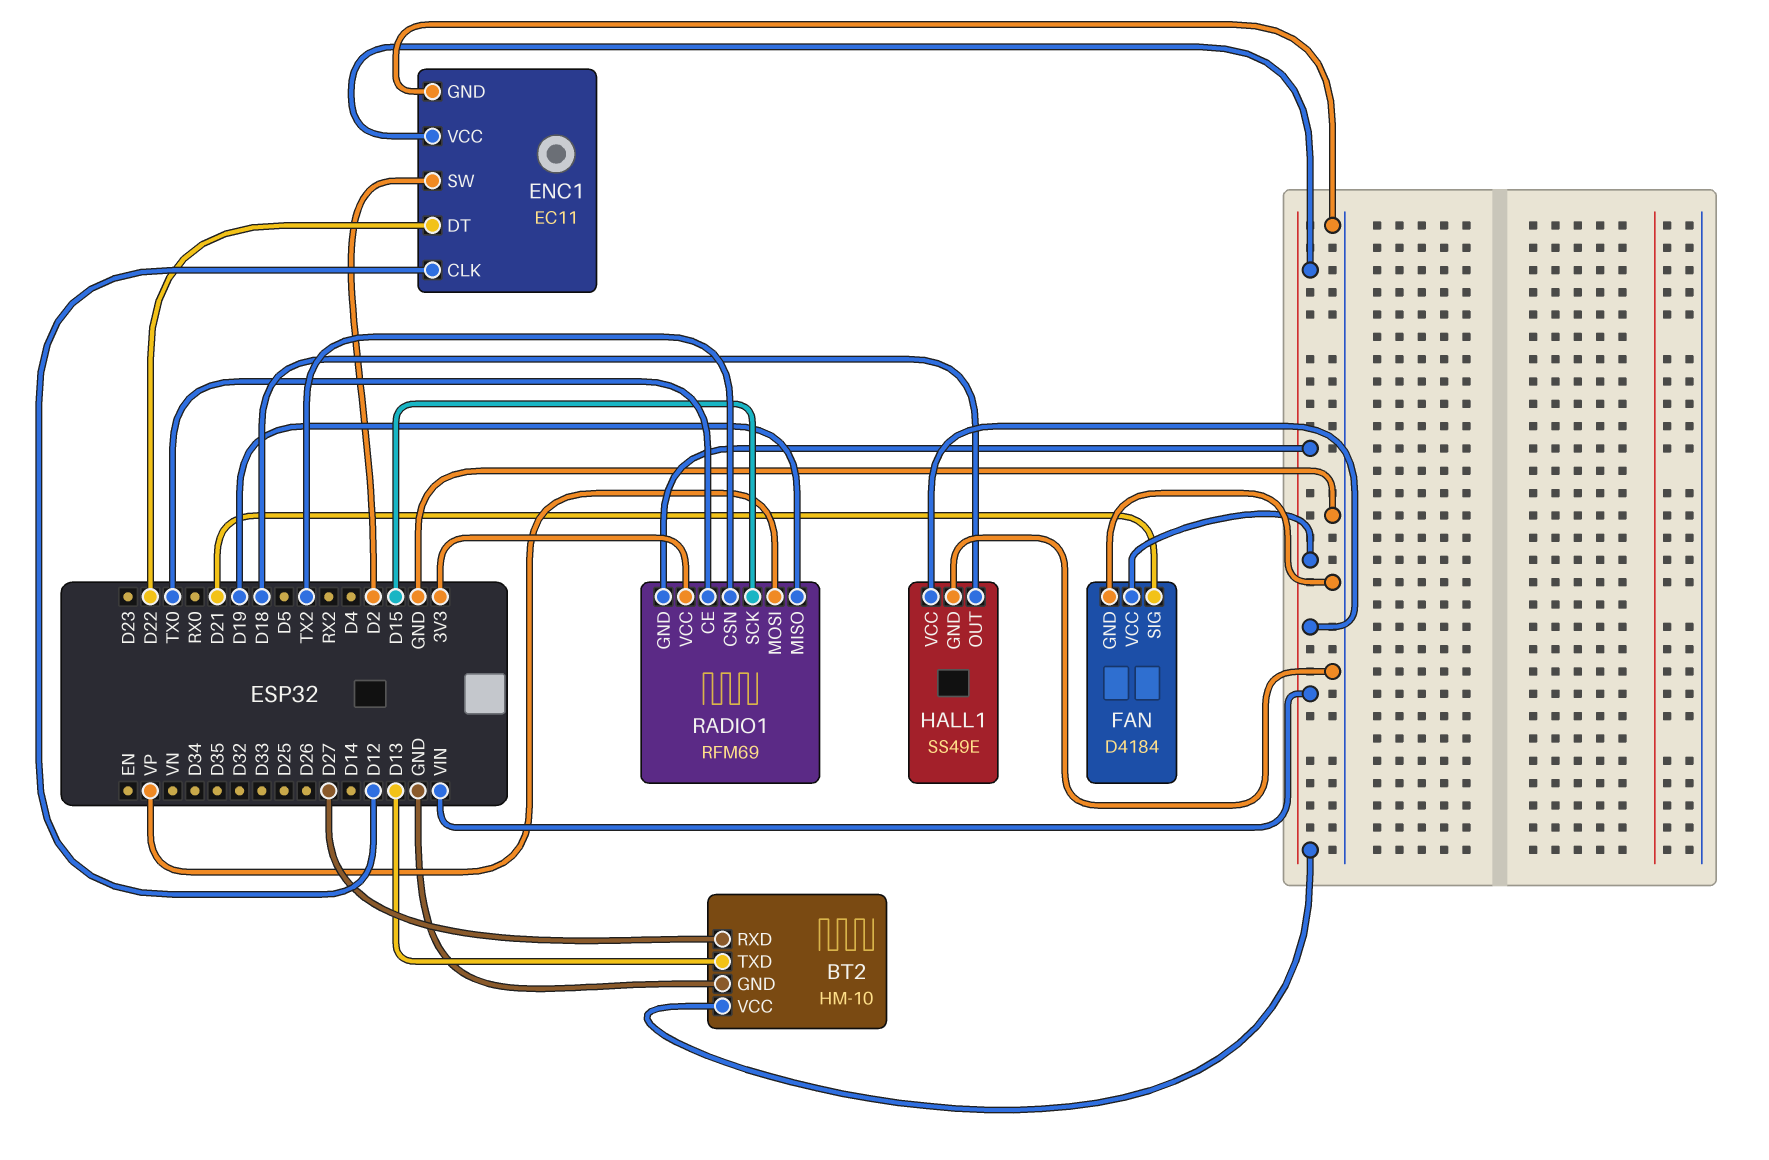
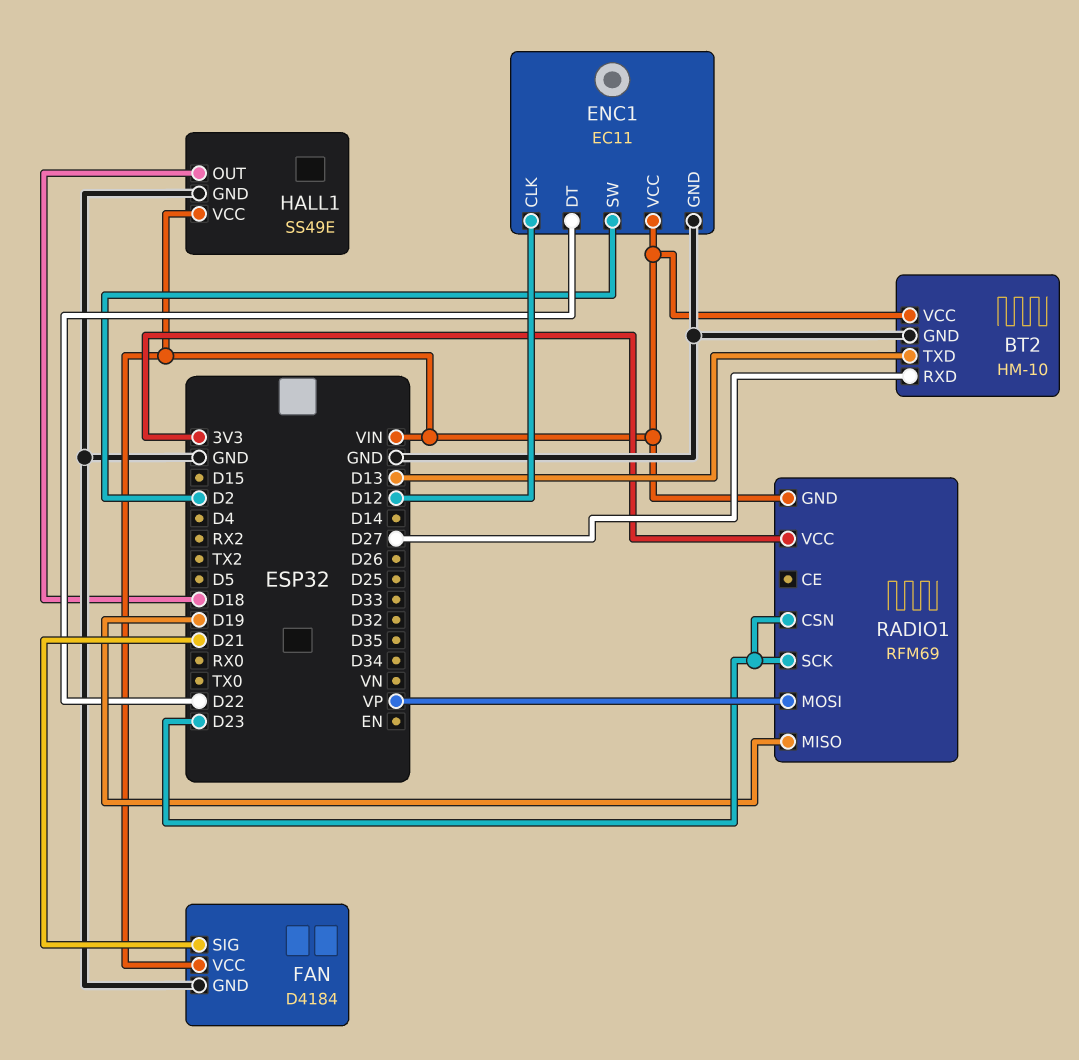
RADIO1 pin CE: TX0 -> none
RADIO1 pin CSN: TX2 -> D23
RADIO1 pin SCK: D15 -> D23

